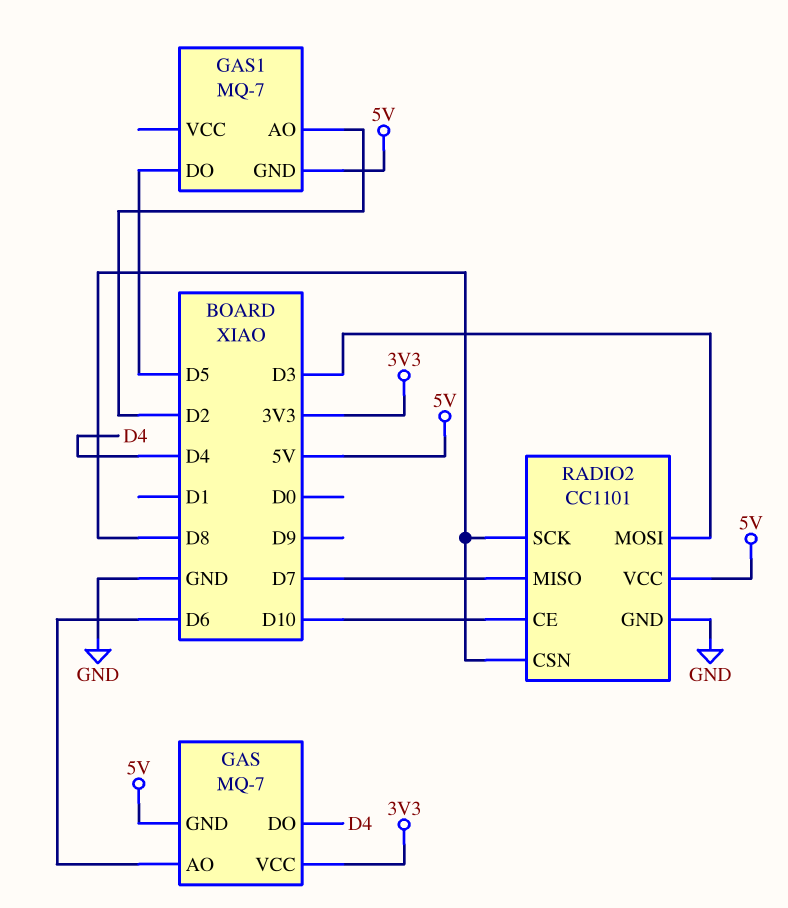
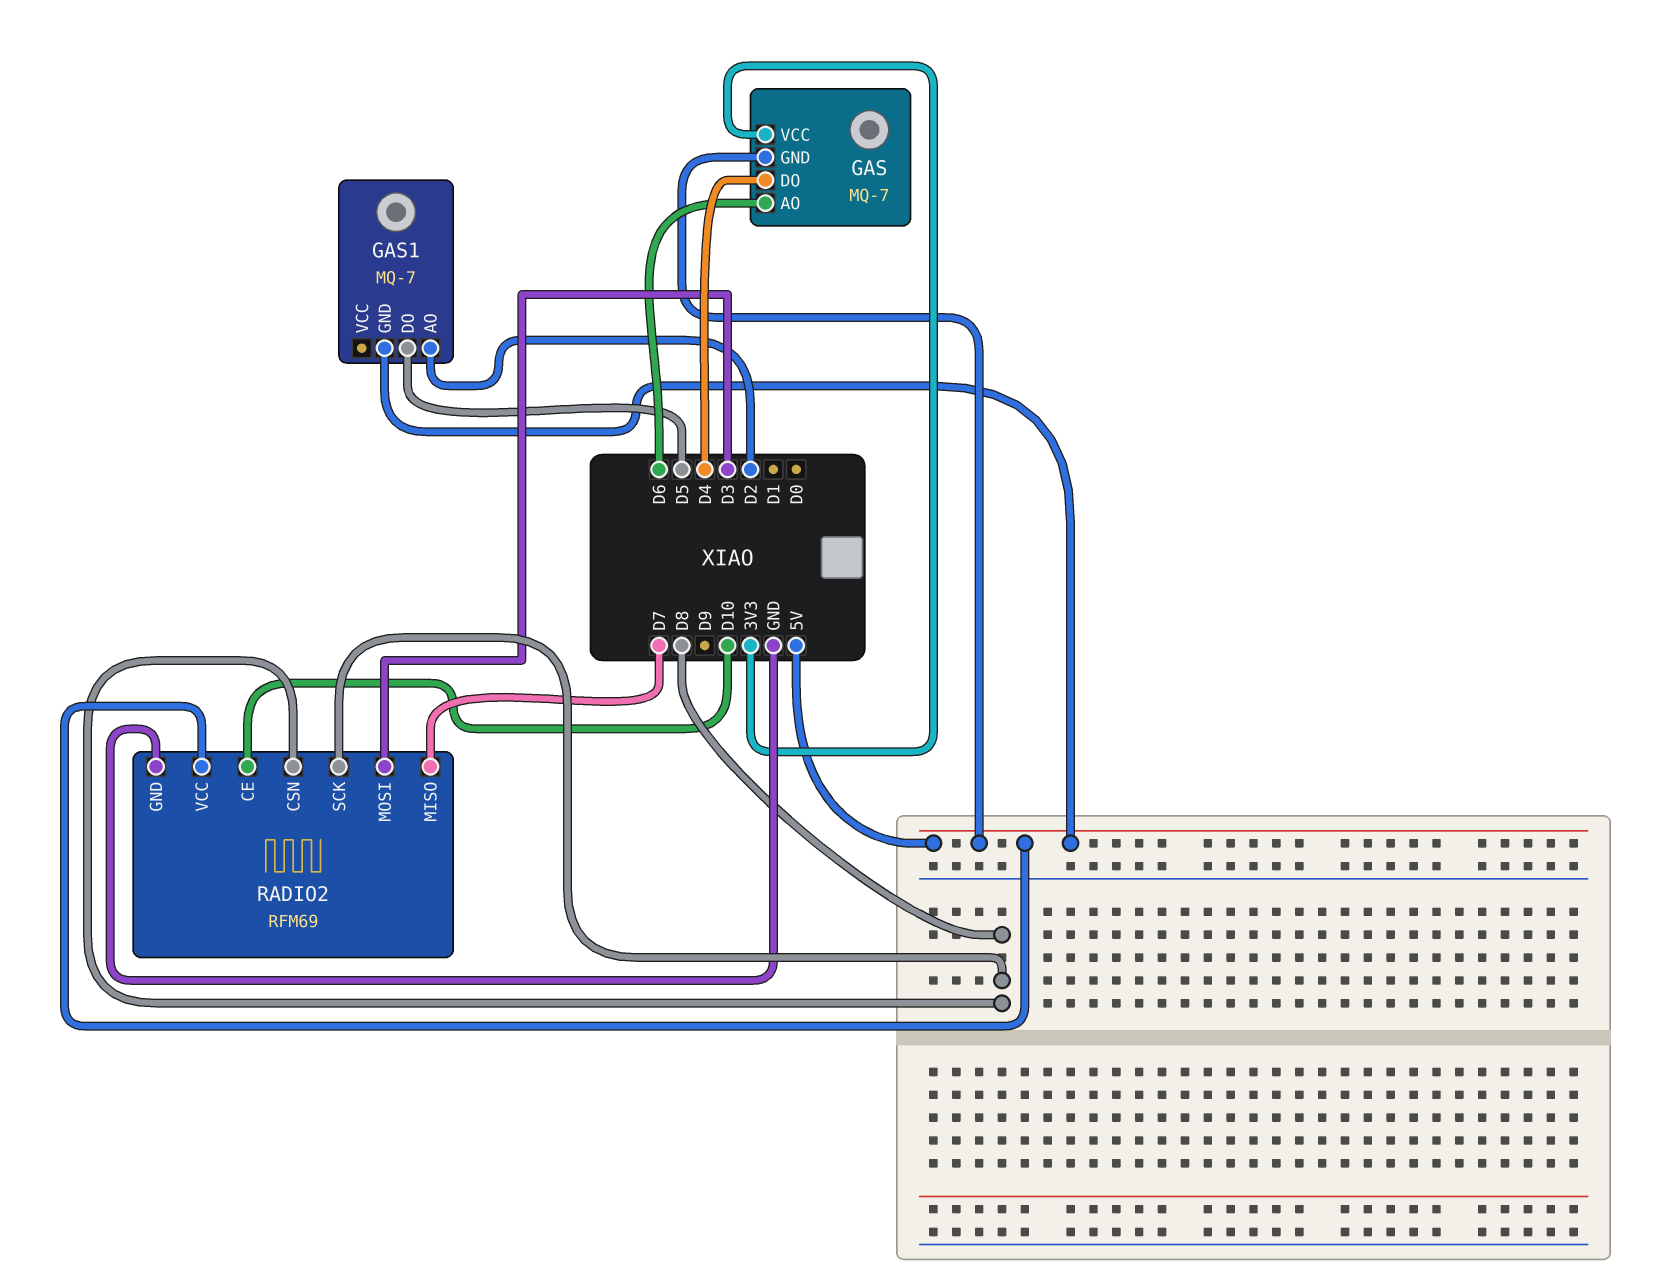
RADIO2: CC1101 -> RFM69

